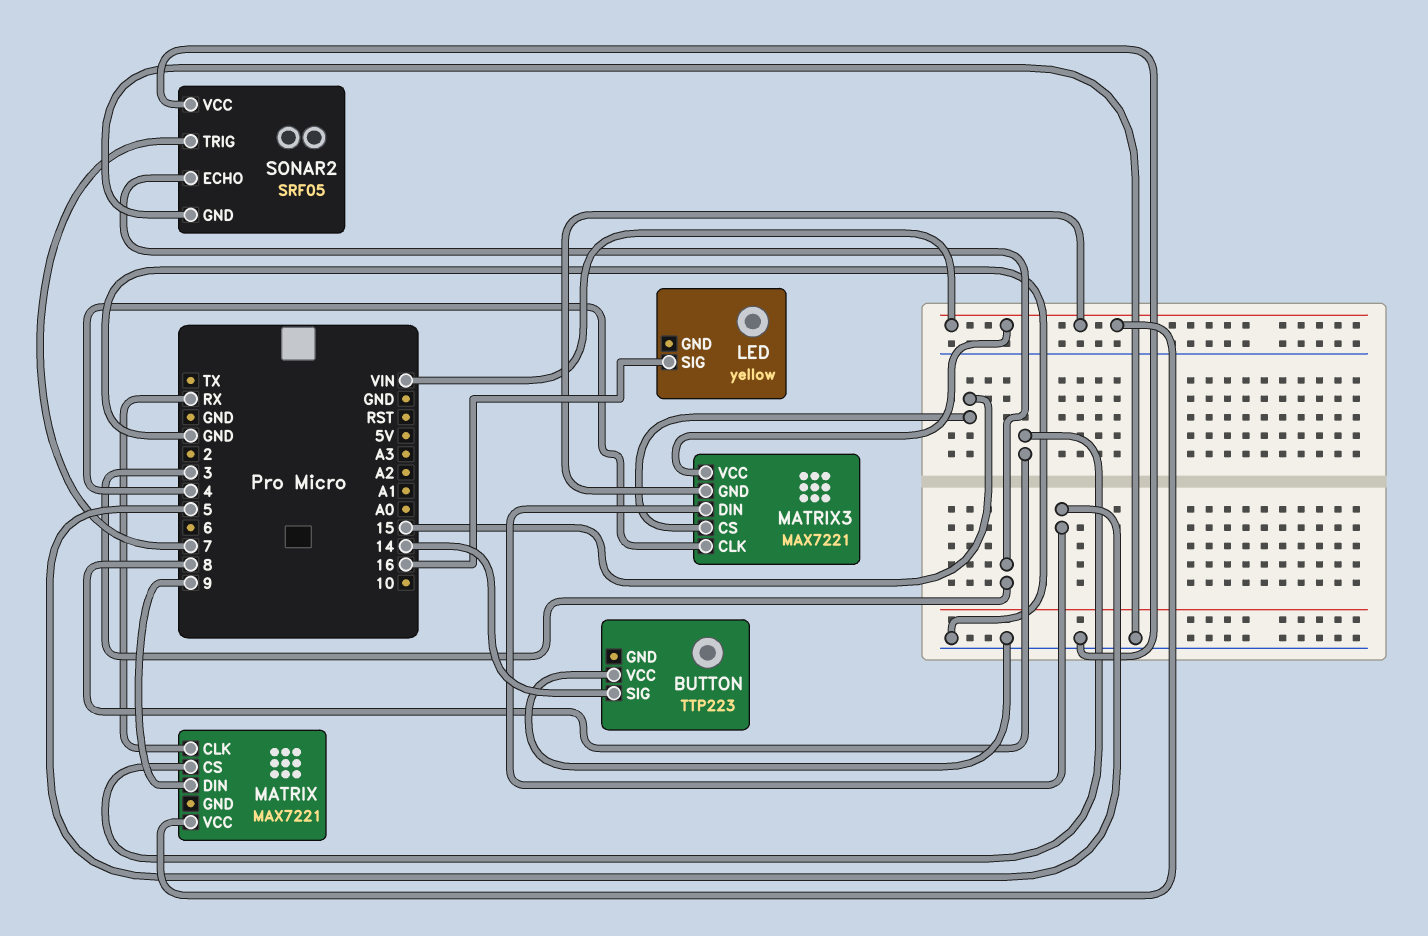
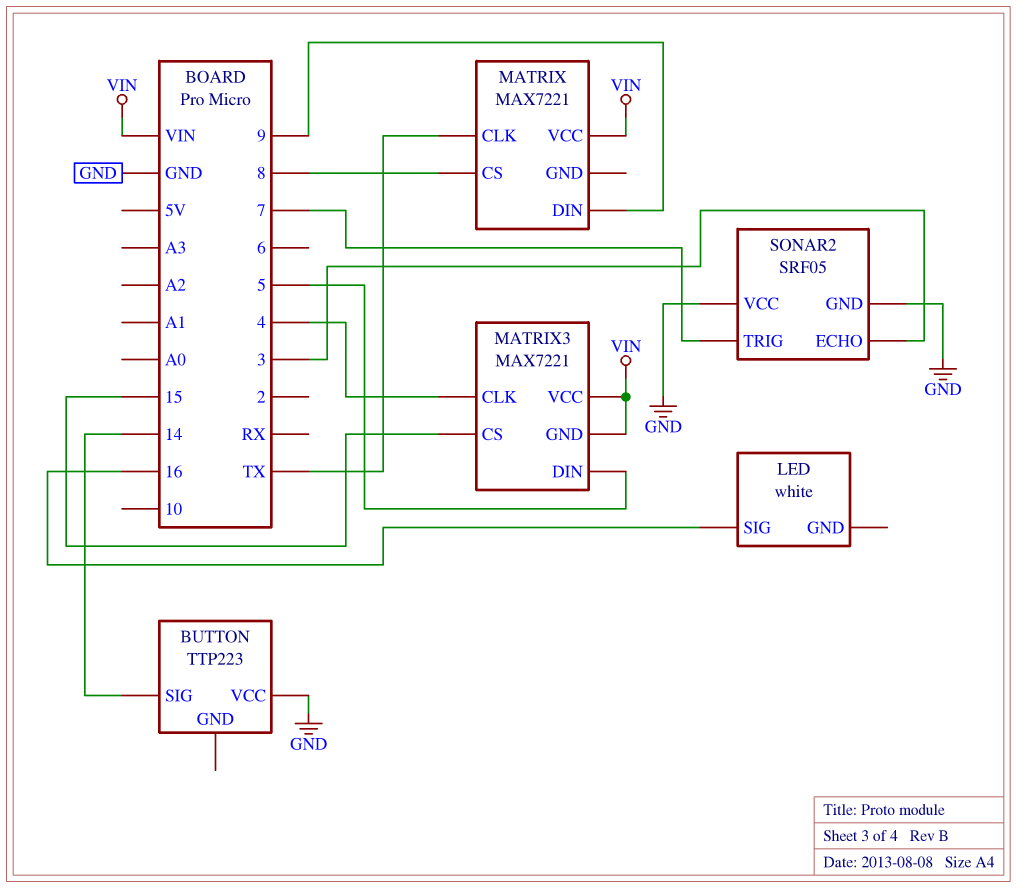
LED: yellow -> white
MATRIX pin CLK: RX -> TX

